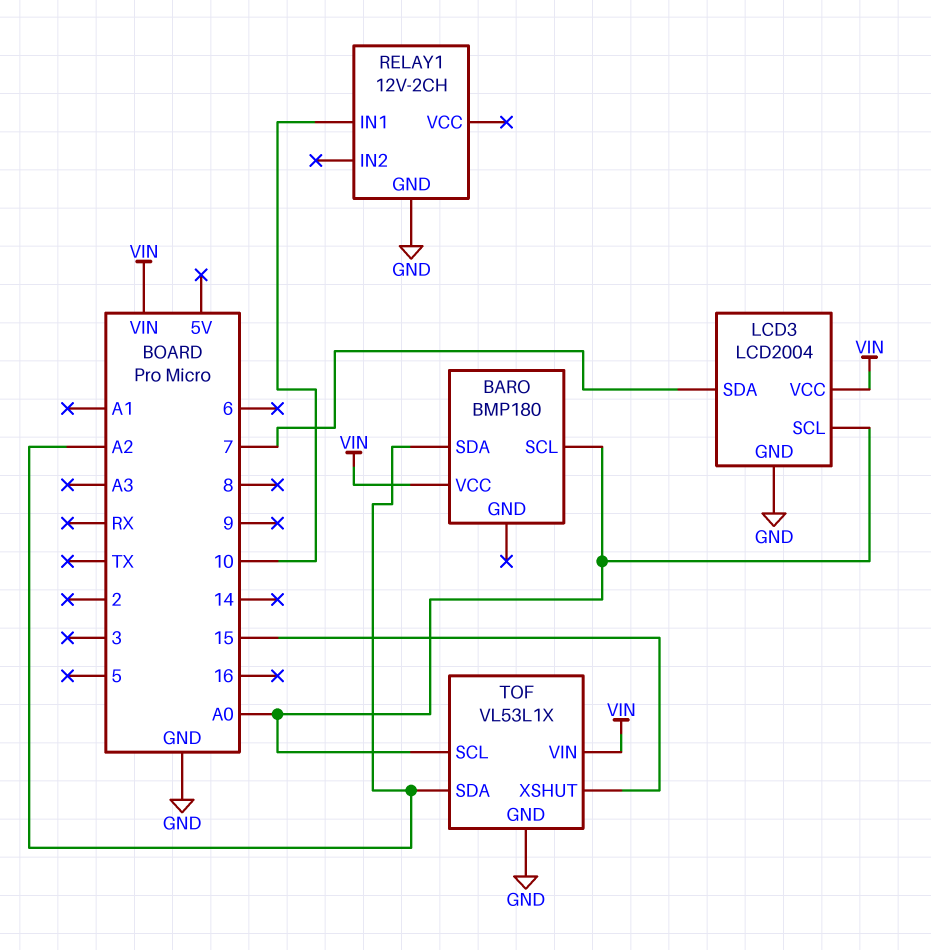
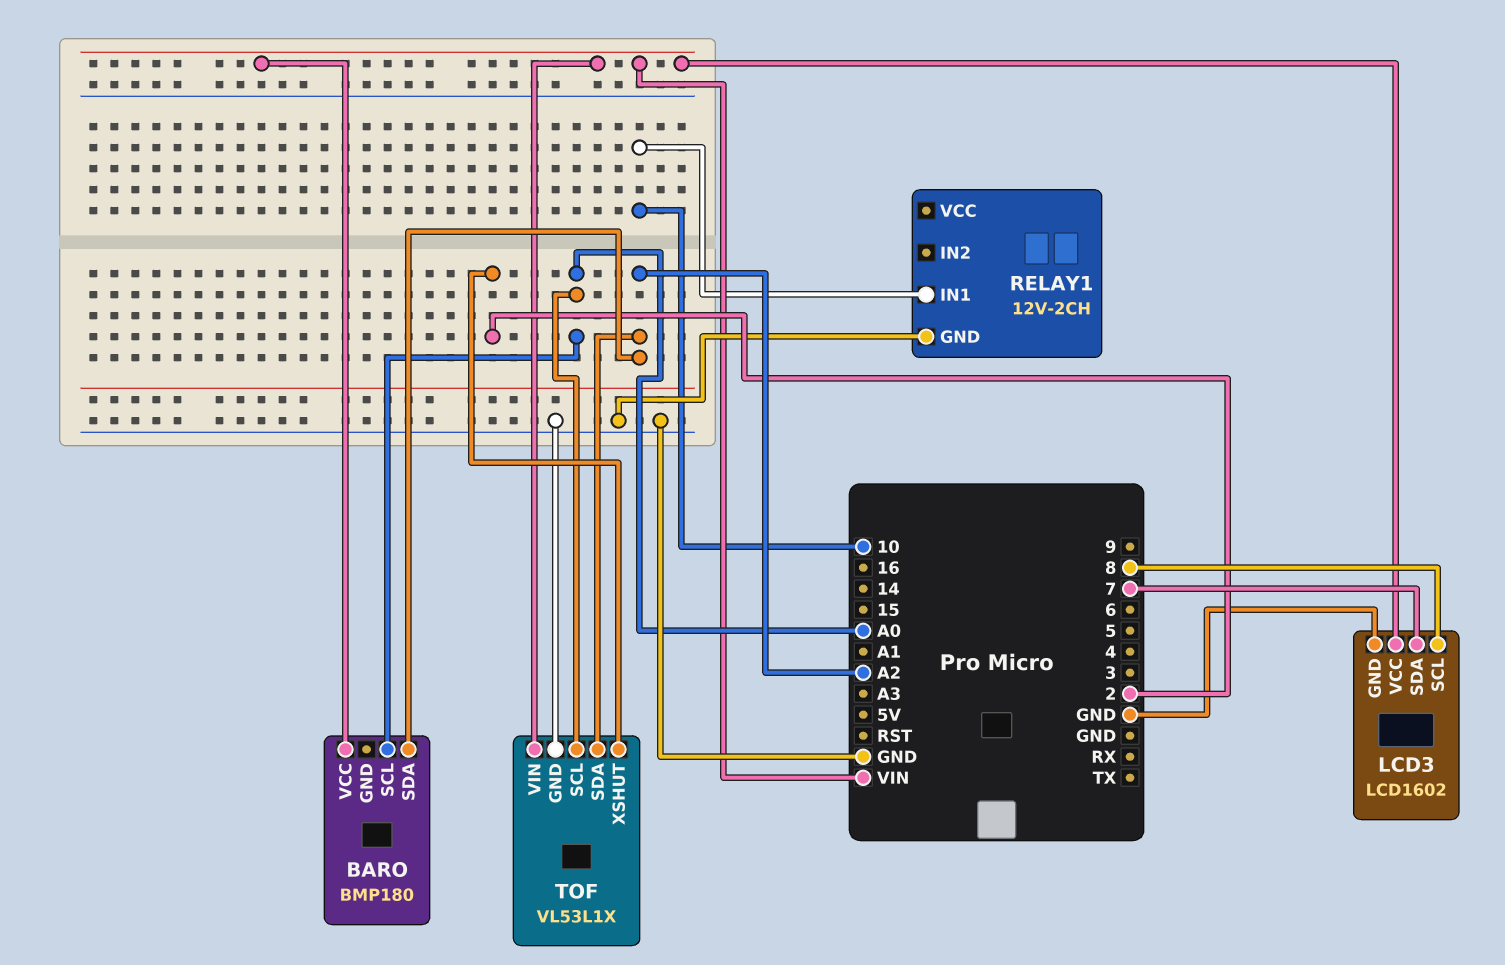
LCD3: LCD2004 -> LCD1602
LCD3 pin SCL: A0 -> 8
TOF pin XSHUT: 15 -> 2

